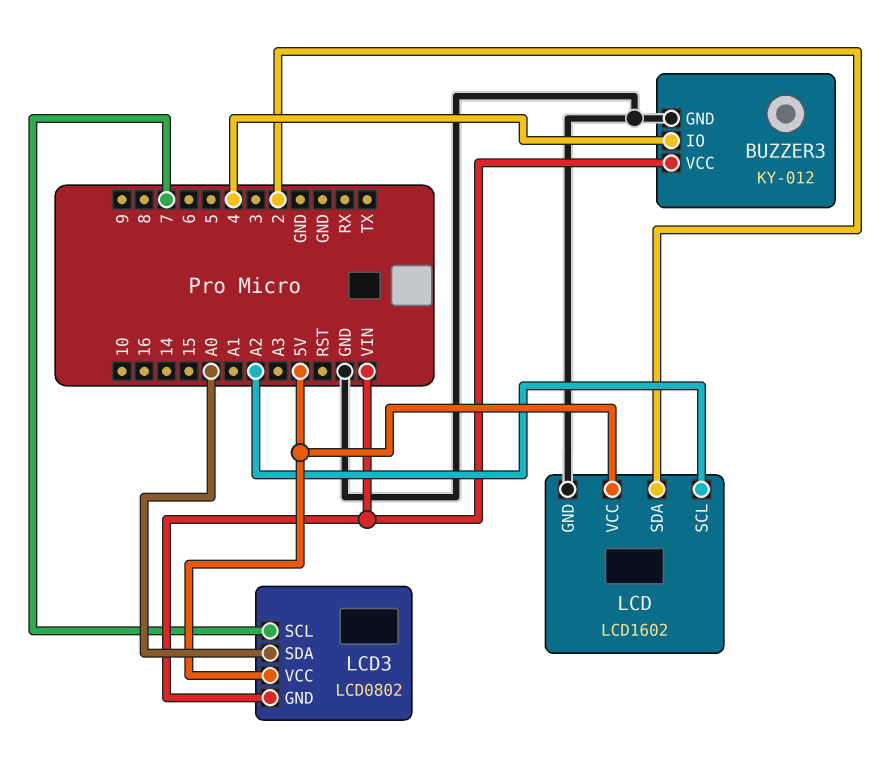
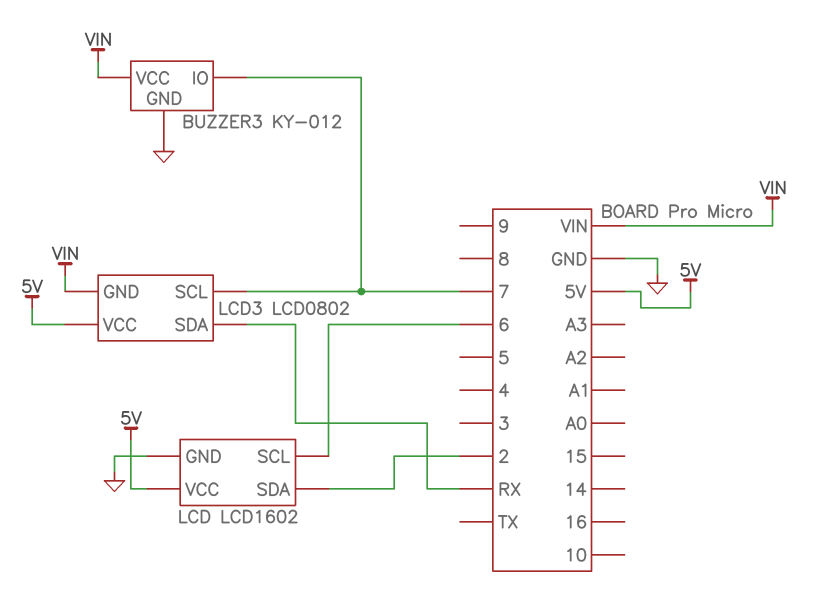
BUZZER3 pin IO: 4 -> 7
LCD pin SCL: A2 -> 6
LCD3 pin SDA: A0 -> RX

